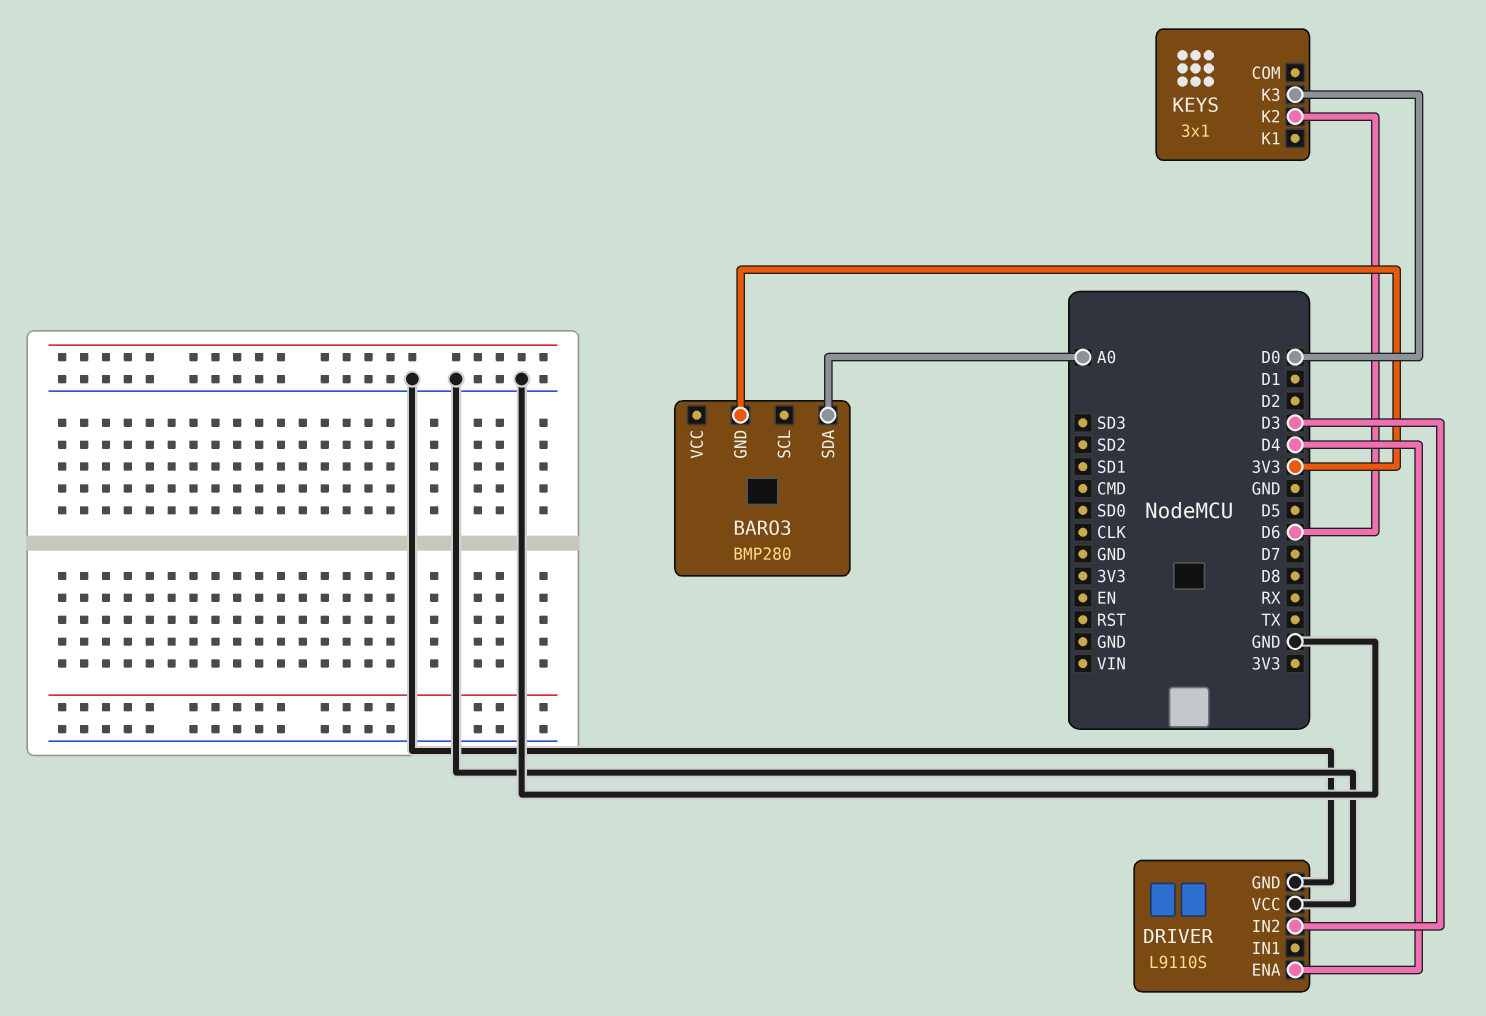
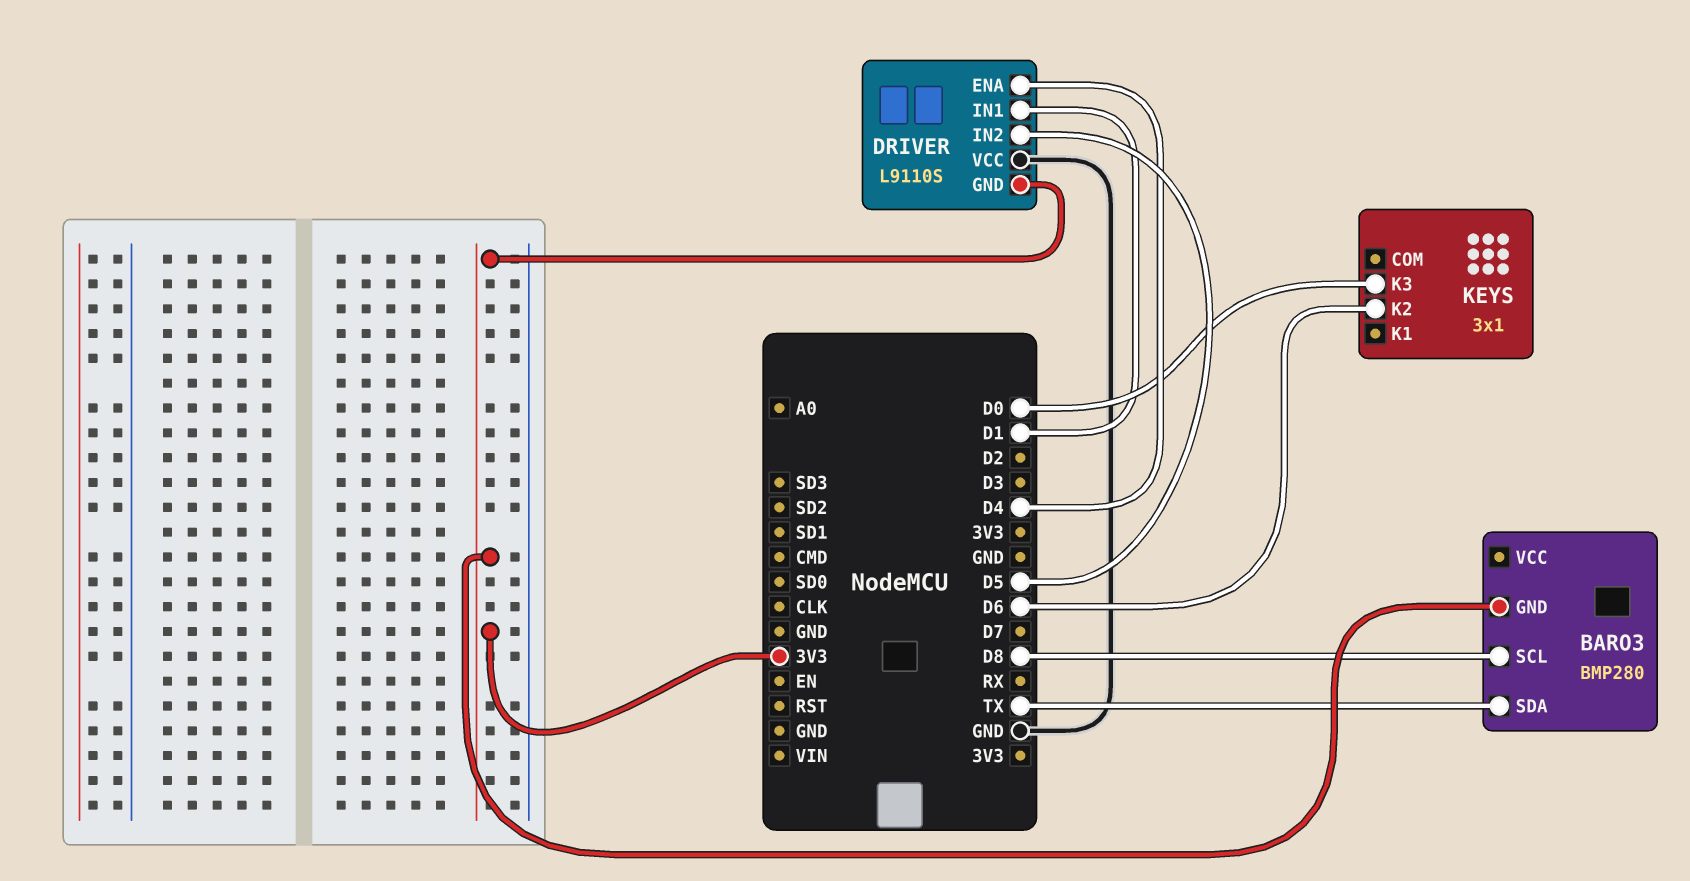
BARO3 pin SCL: none -> D8
BARO3 pin SDA: A0 -> TX
DRIVER pin GND: GND -> 3V3
DRIVER pin IN1: none -> D1
DRIVER pin IN2: D3 -> D5

